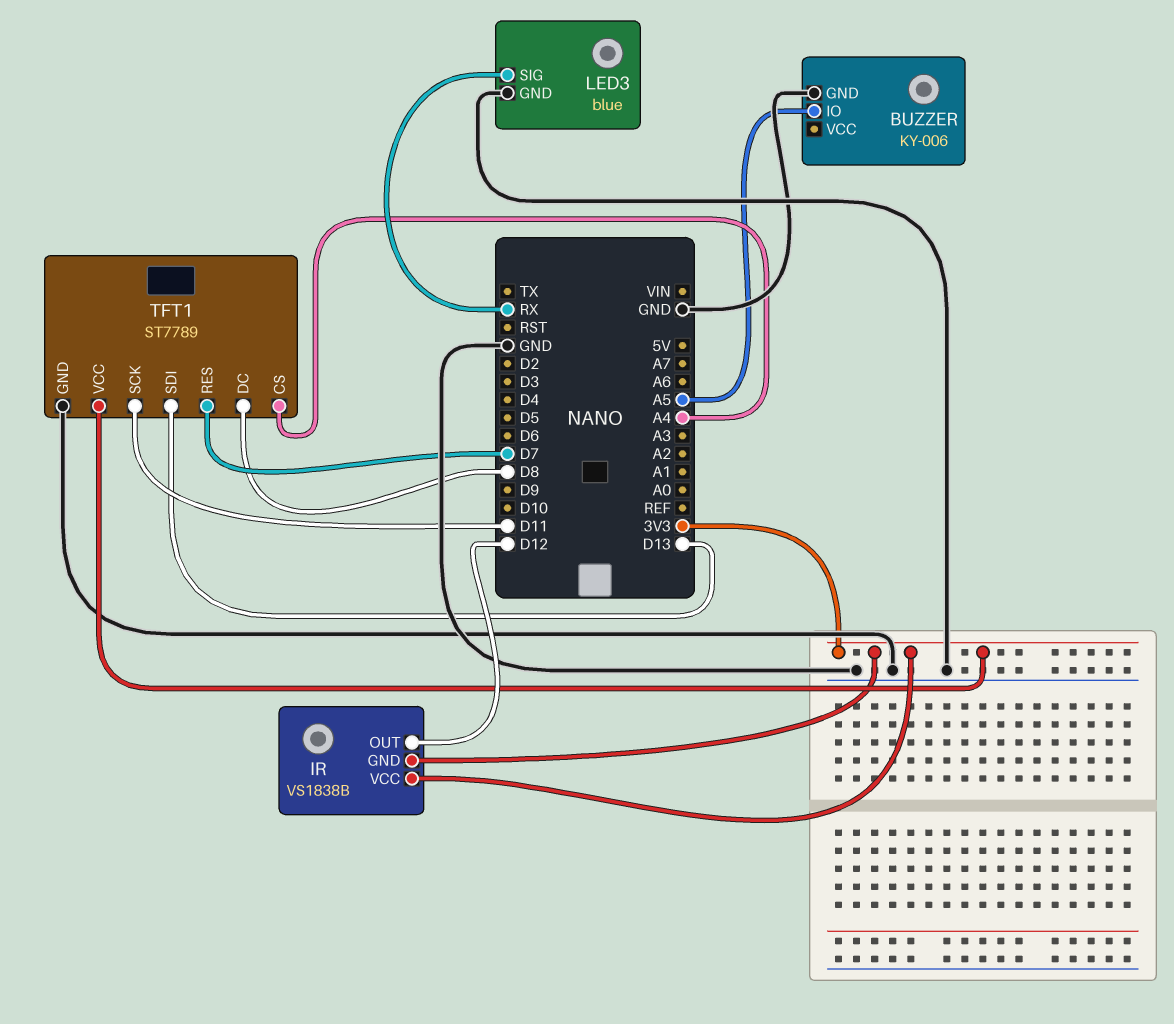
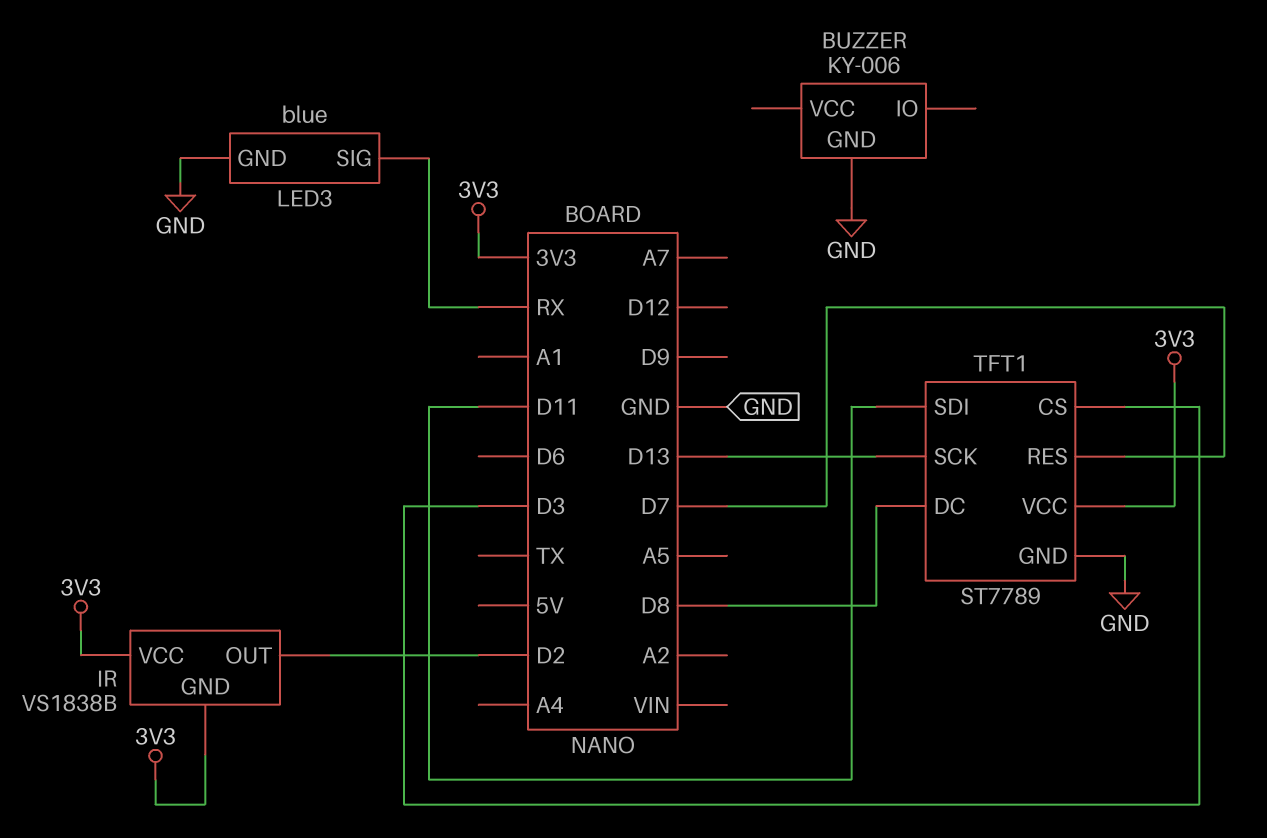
BUZZER pin IO: A5 -> none
IR pin OUT: D12 -> D2
TFT1 pin CS: A4 -> D3
TFT1 pin SCK: D11 -> D13
TFT1 pin SDI: D13 -> D11

